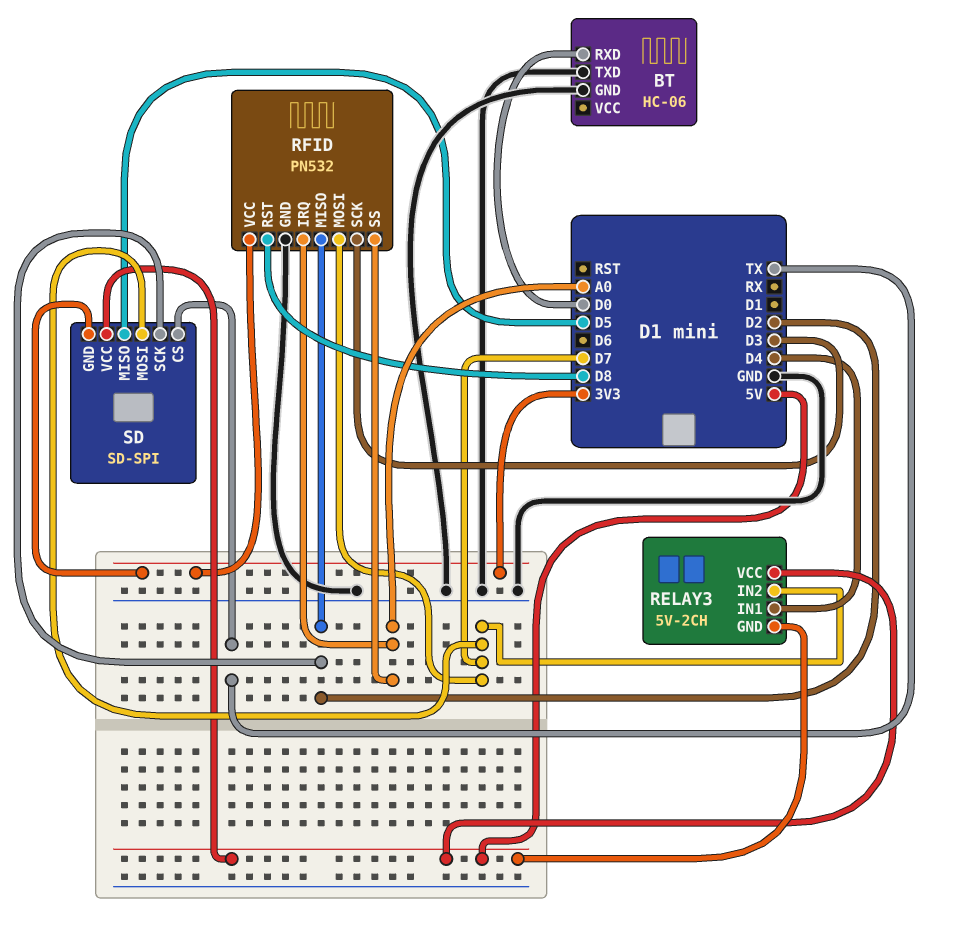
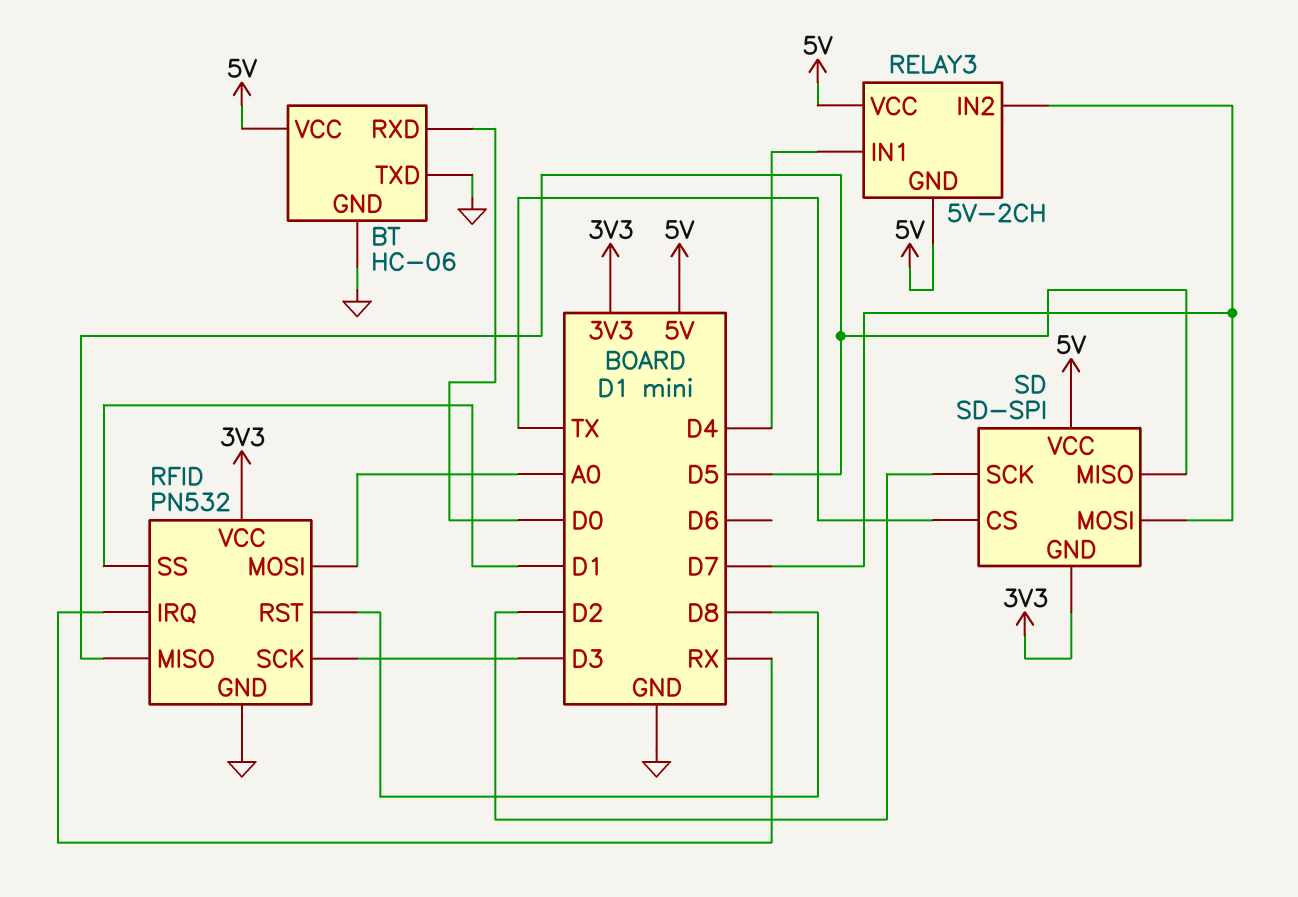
BT pin VCC: none -> 5V
RFID pin IRQ: A0 -> RX
RFID pin MISO: D2 -> D5
RFID pin MOSI: D7 -> A0
RFID pin SS: A0 -> D1

